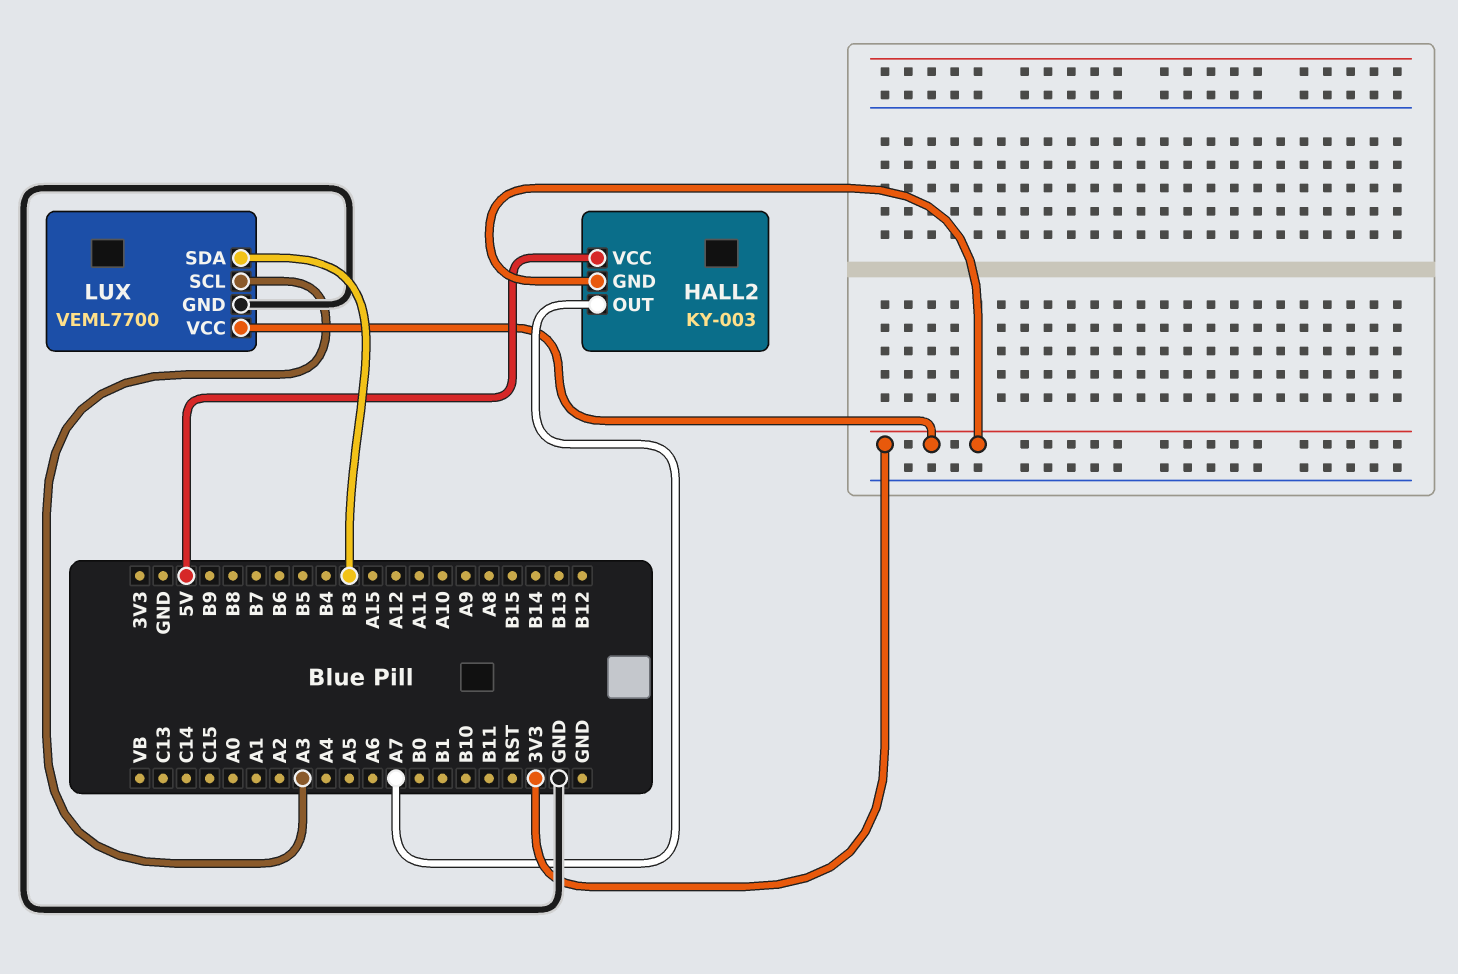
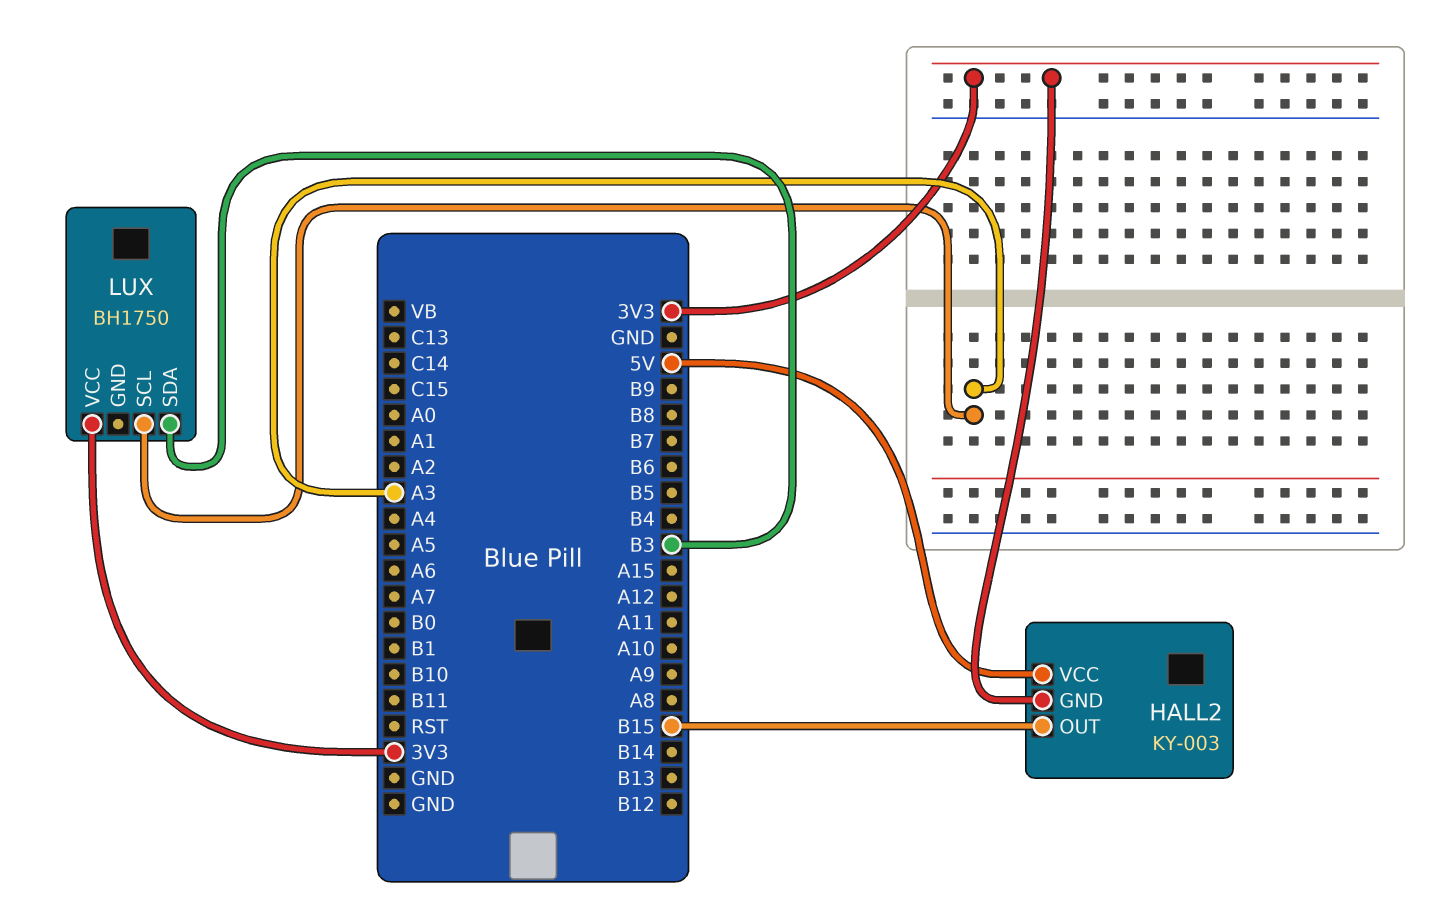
HALL2 pin OUT: A7 -> B15
LUX: VEML7700 -> BH1750
LUX pin GND: GND -> none

